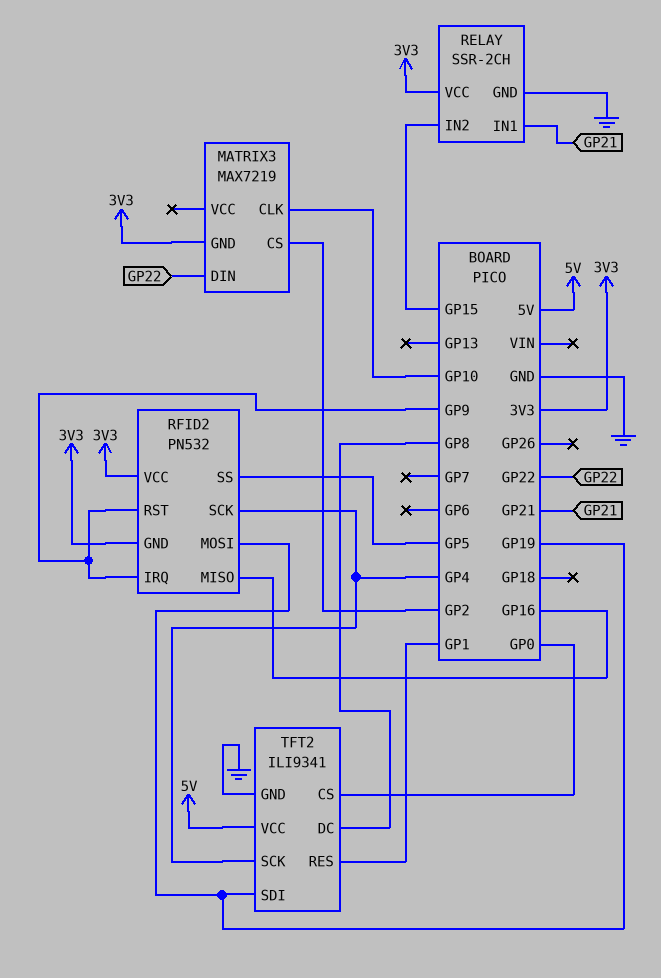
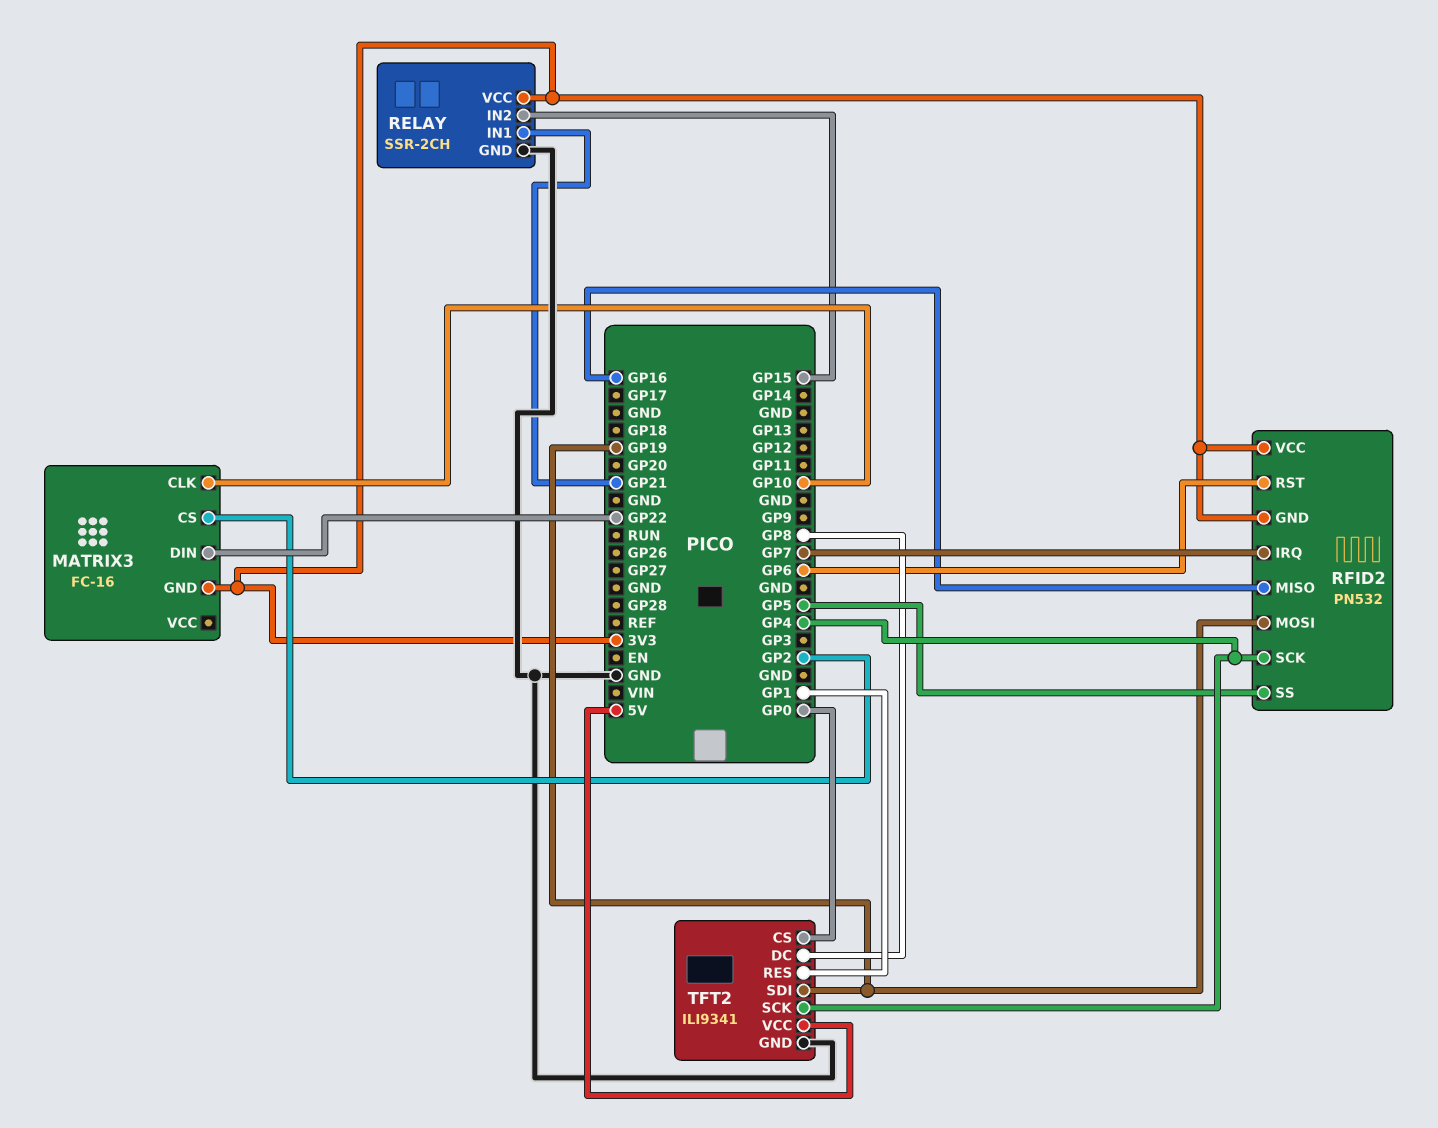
MATRIX3: MAX7219 -> FC-16
RFID2 pin IRQ: GP9 -> GP7
RFID2 pin RST: GP9 -> GP6

